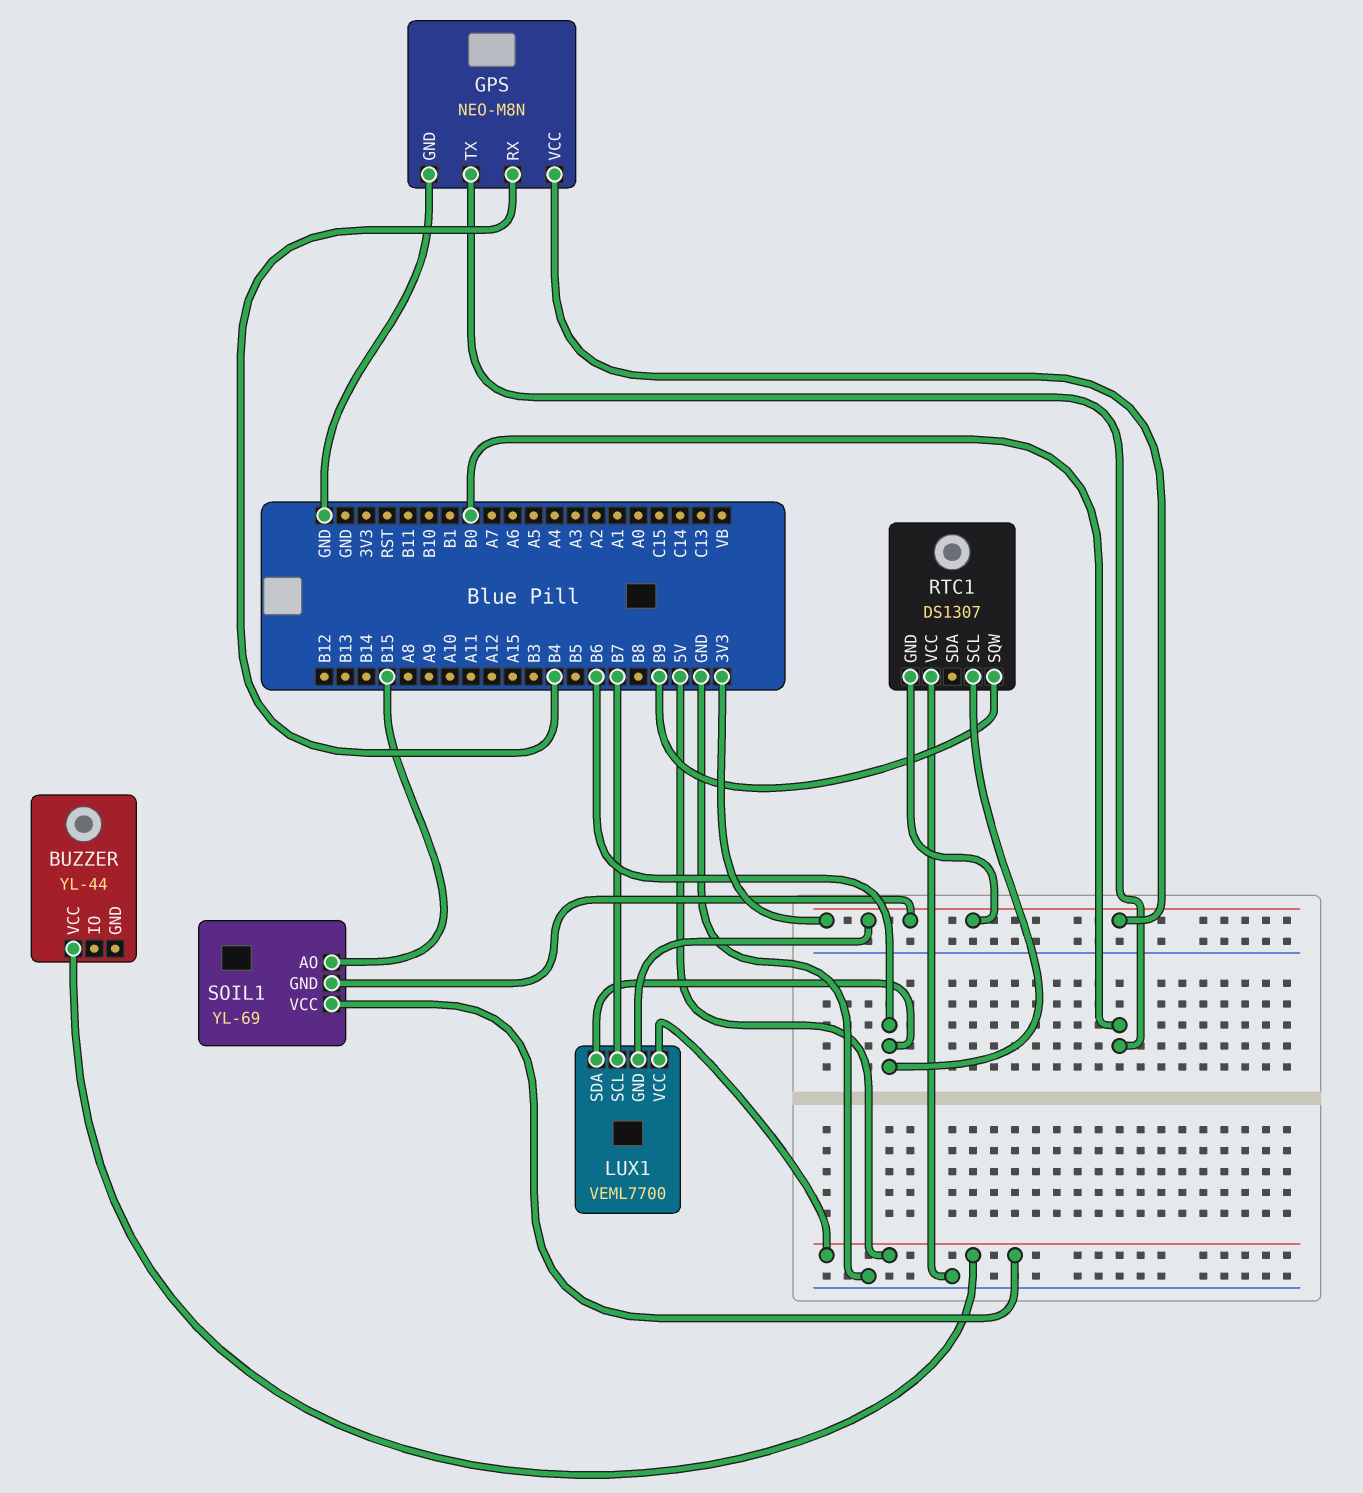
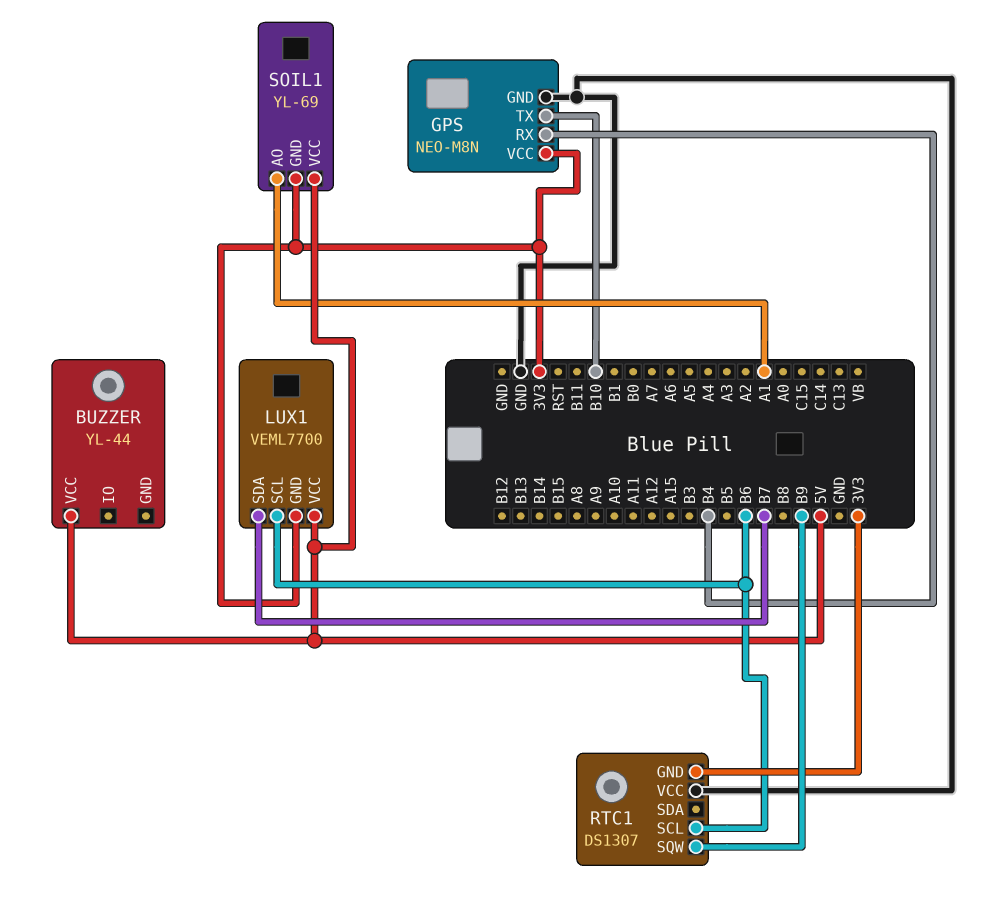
GPS pin TX: B0 -> B10
LUX1 pin SCL: B7 -> B6
LUX1 pin SDA: B6 -> B7
SOIL1 pin AO: B15 -> A1

